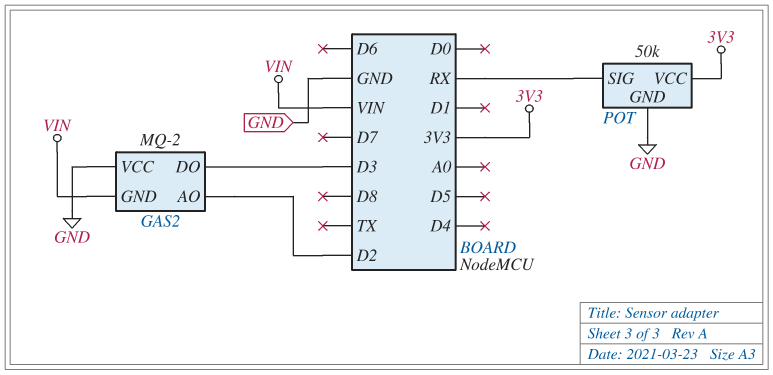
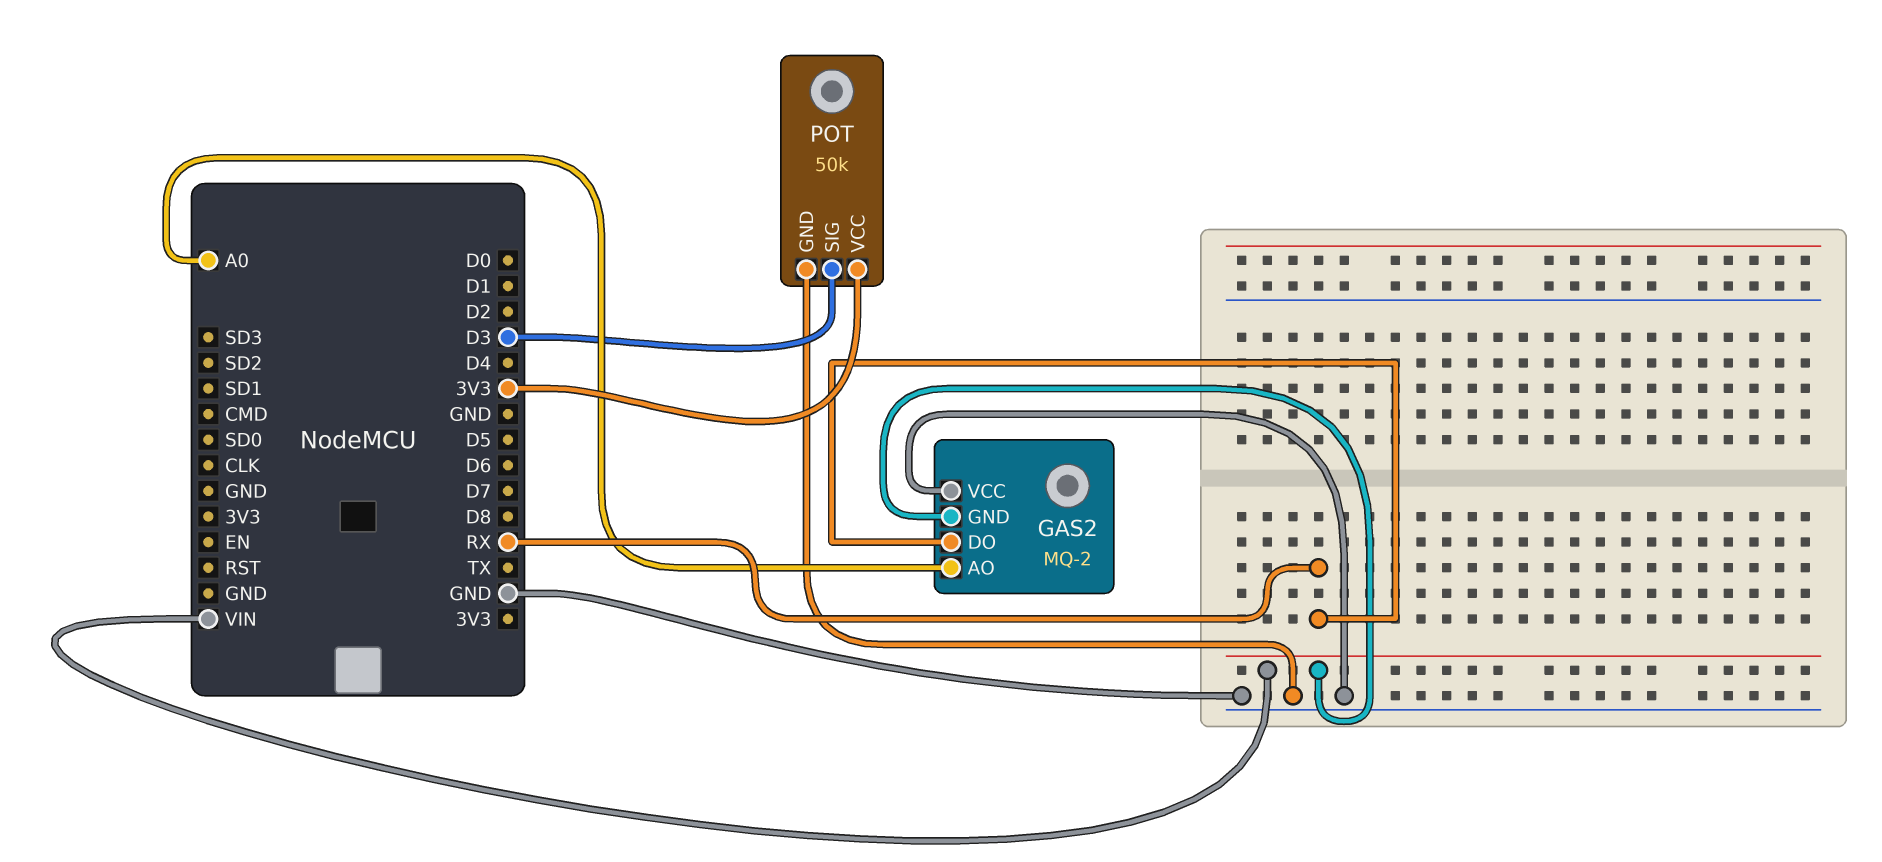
GAS2 pin AO: D2 -> A0
GAS2 pin DO: D3 -> RX
POT pin SIG: RX -> D3

